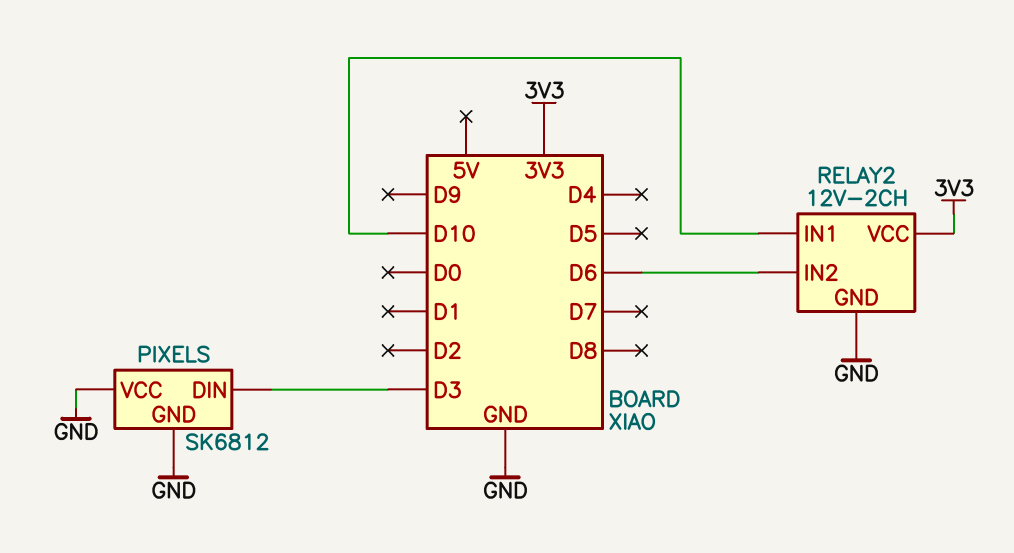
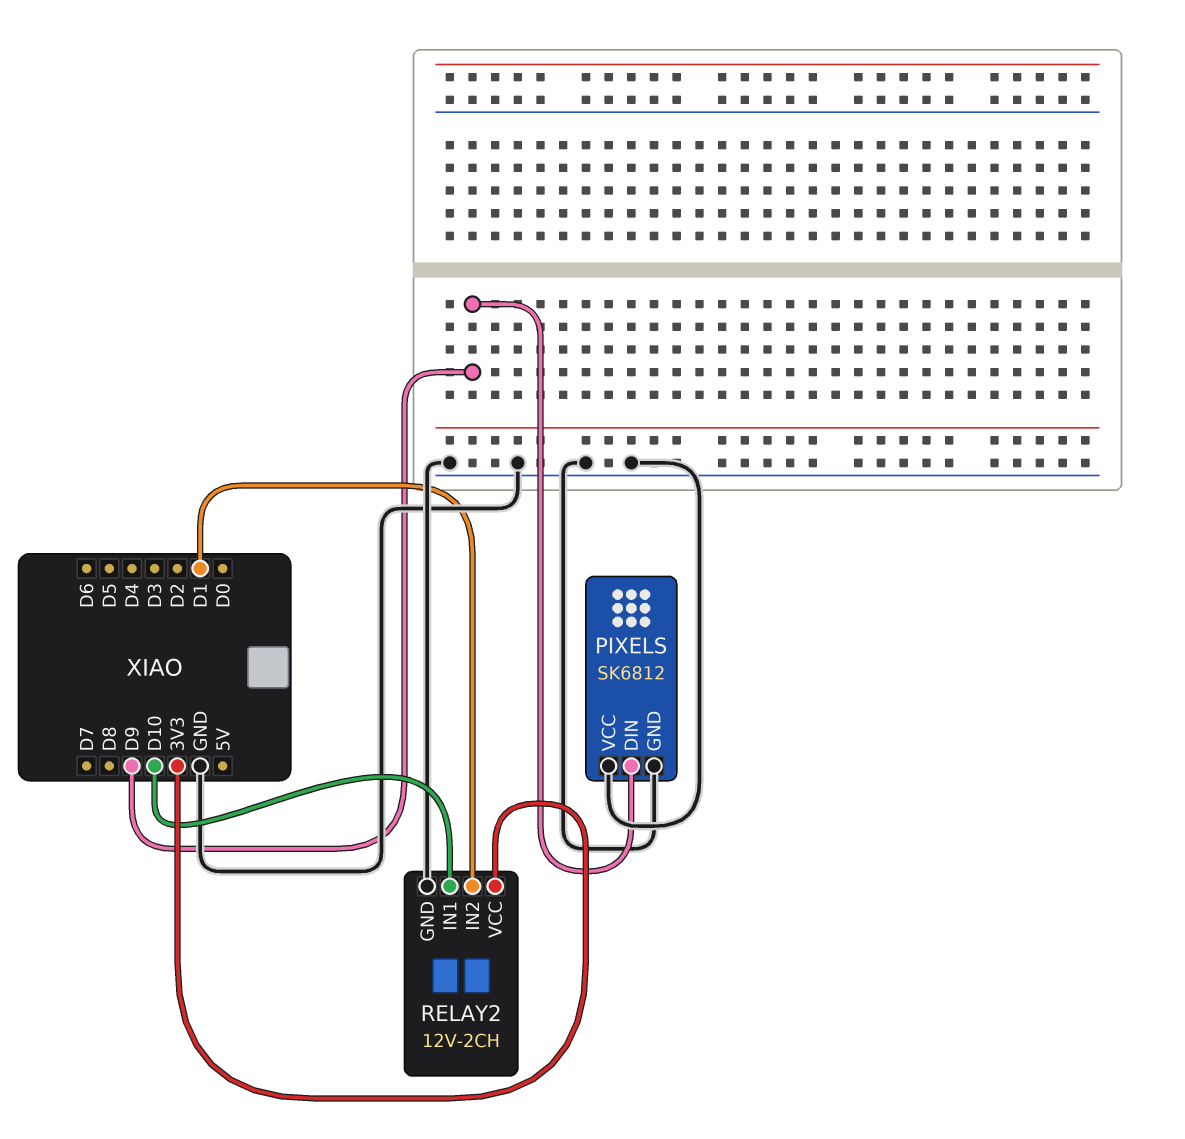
PIXELS pin DIN: D3 -> D9
RELAY2 pin IN2: D6 -> D1

